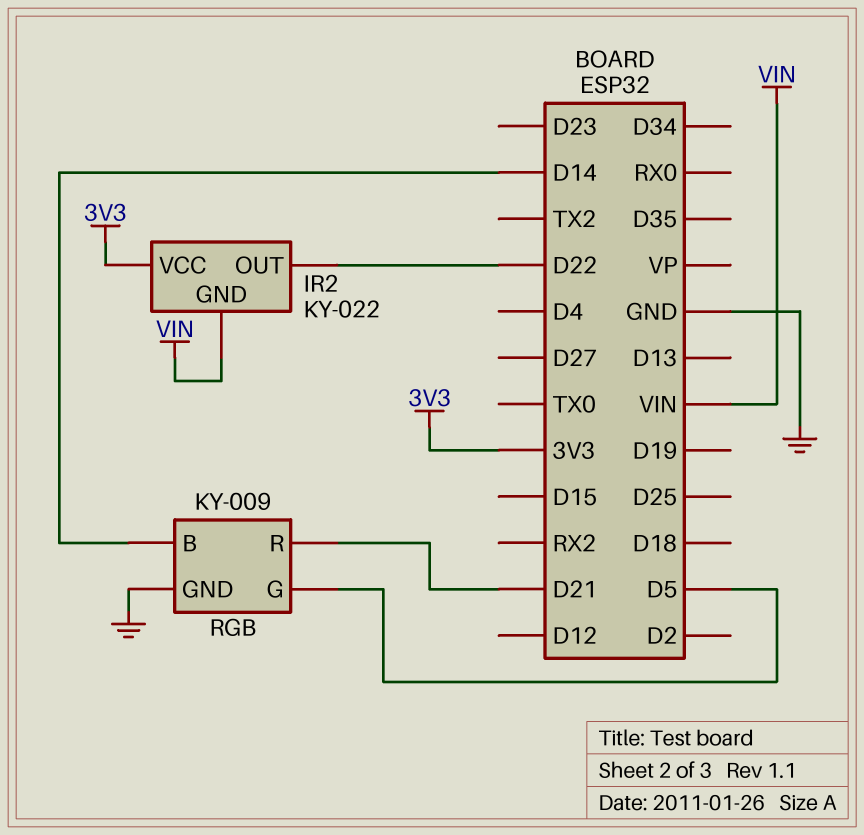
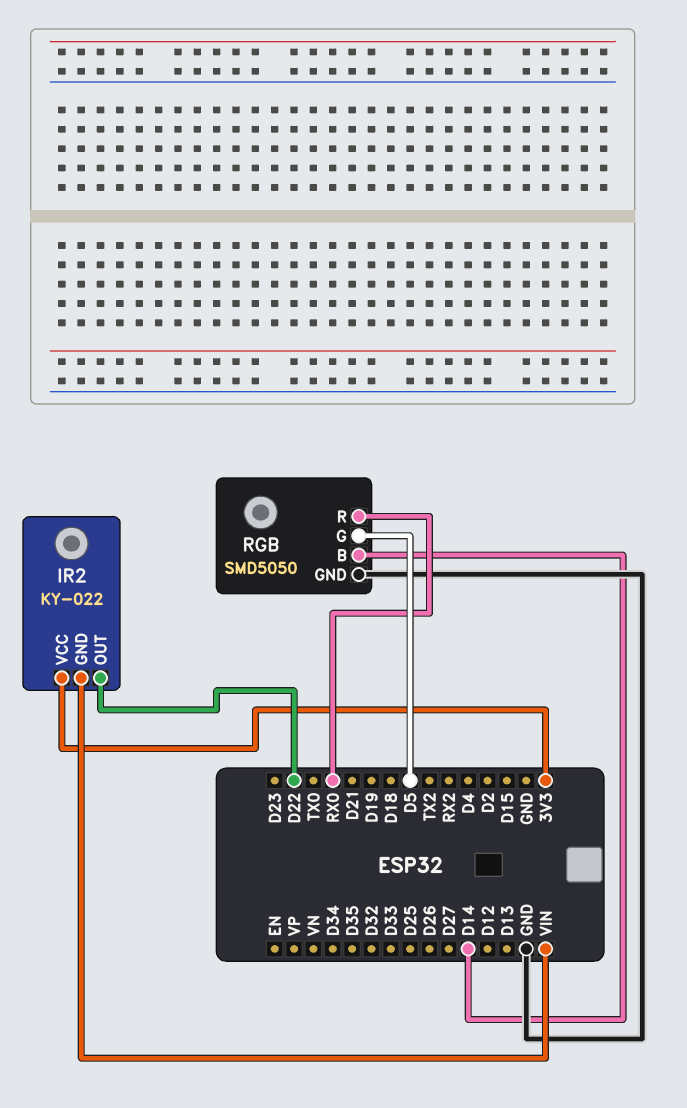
RGB: KY-009 -> SMD5050
RGB pin R: D21 -> RX0

